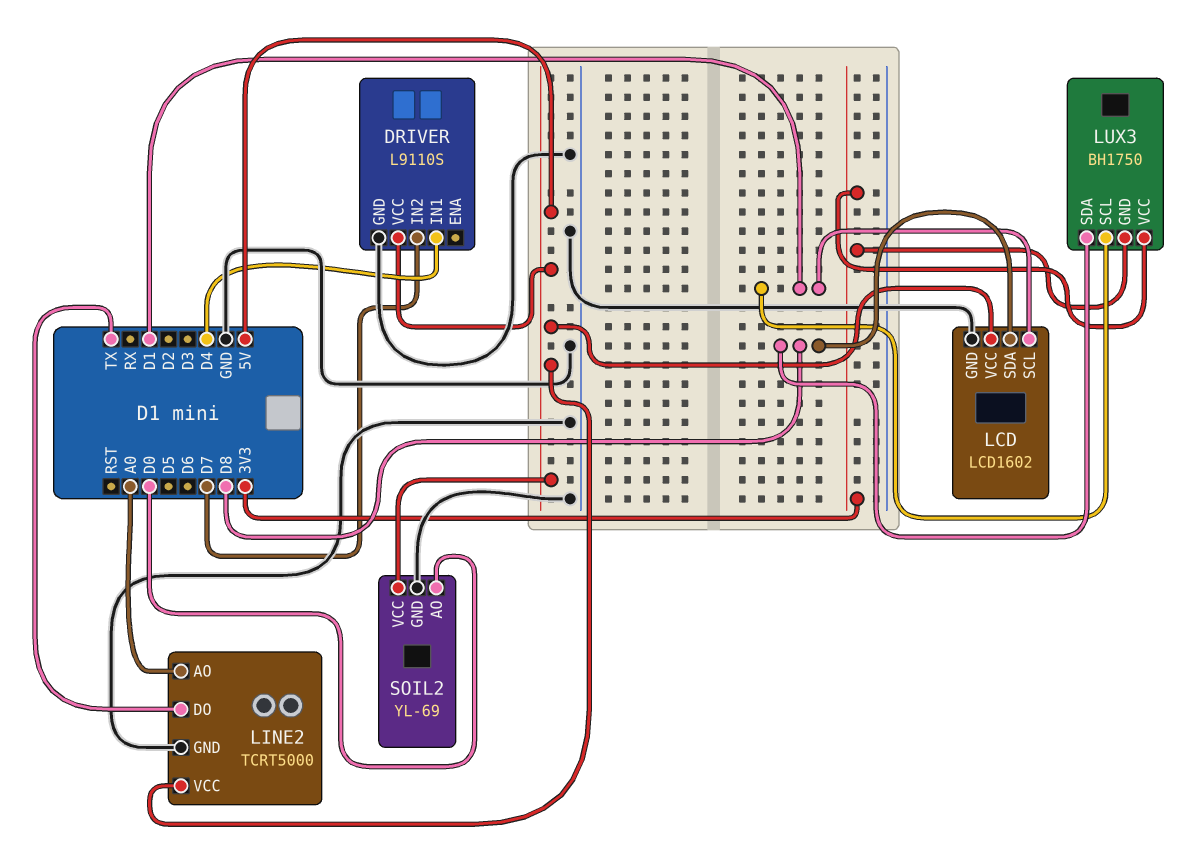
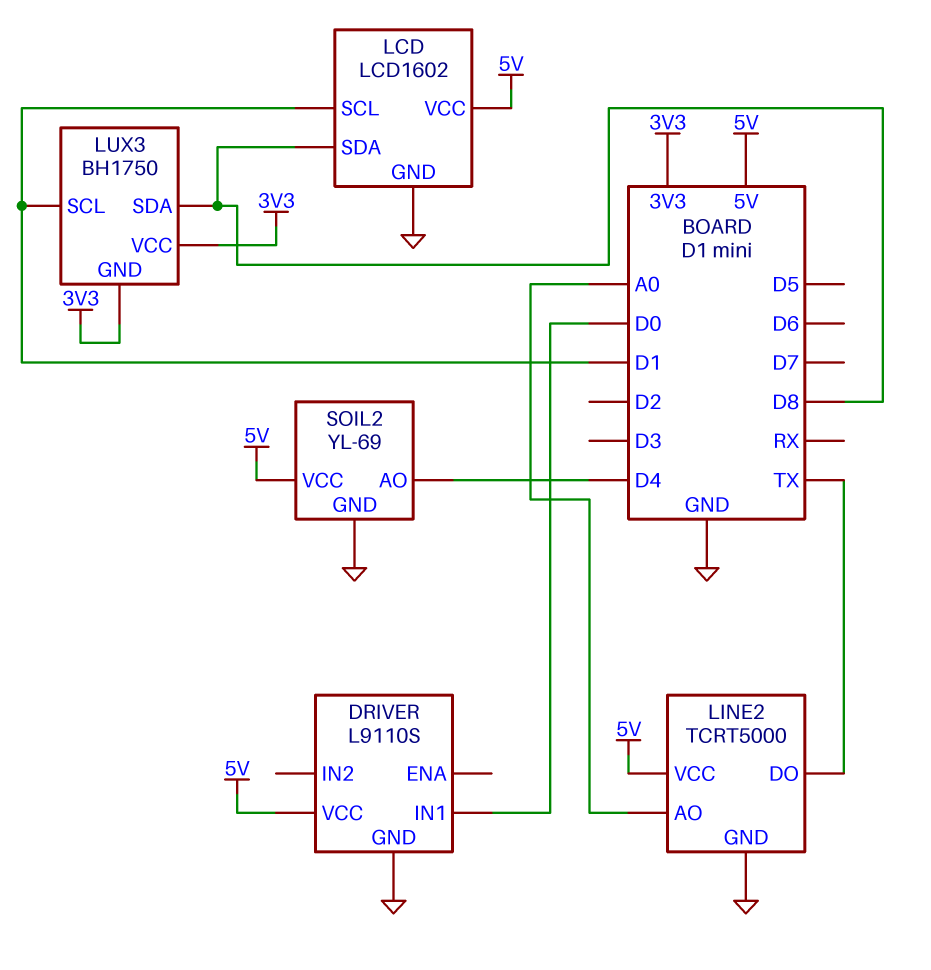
DRIVER pin IN1: D4 -> D0
DRIVER pin IN2: D7 -> none
SOIL2 pin AO: D0 -> D4

